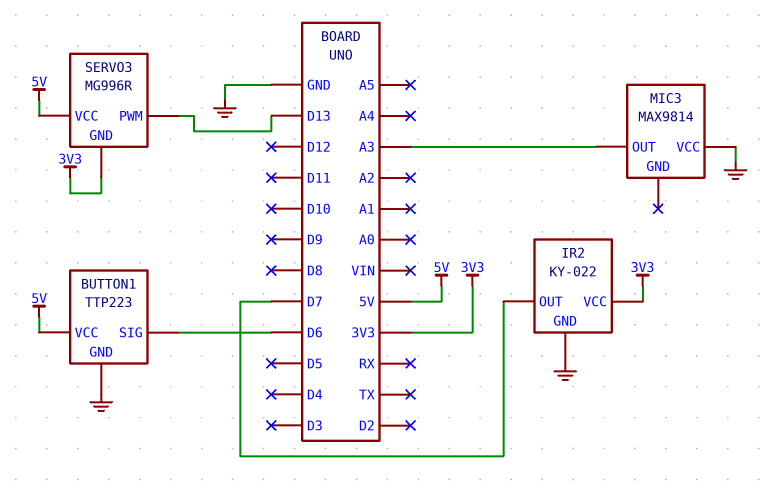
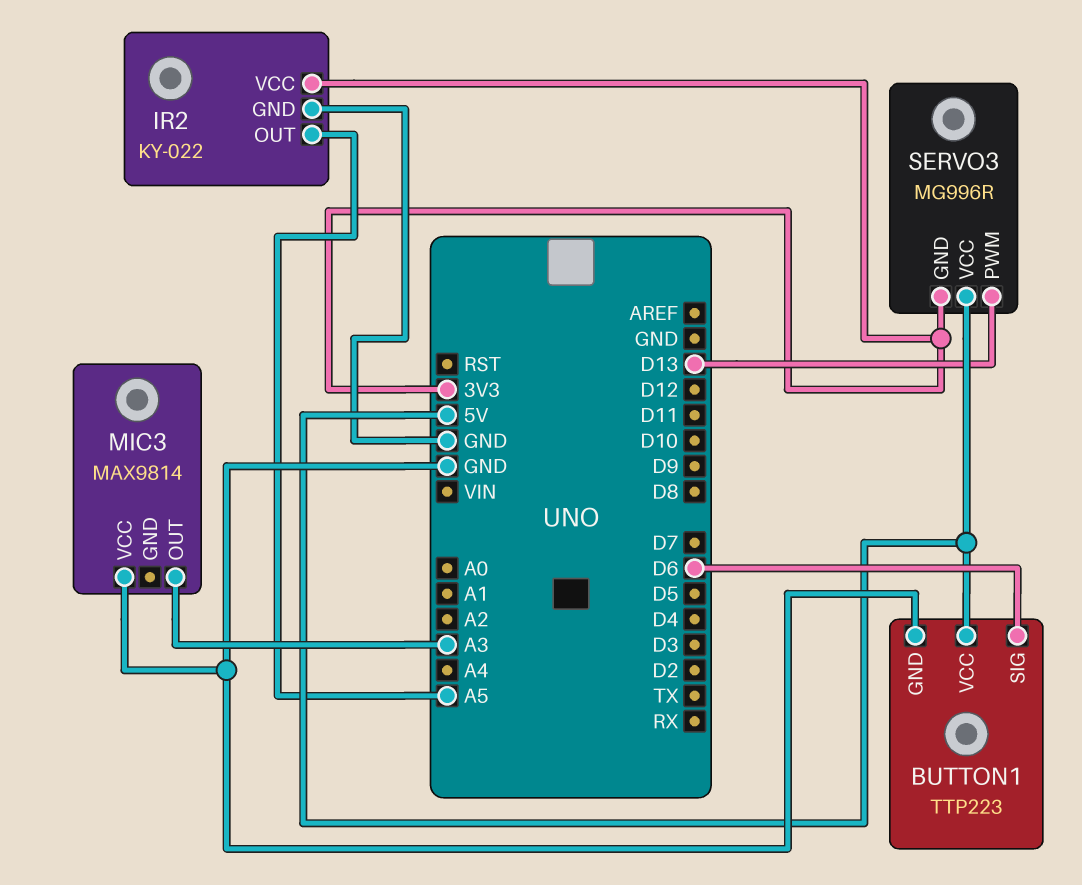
IR2 pin OUT: D7 -> A5

